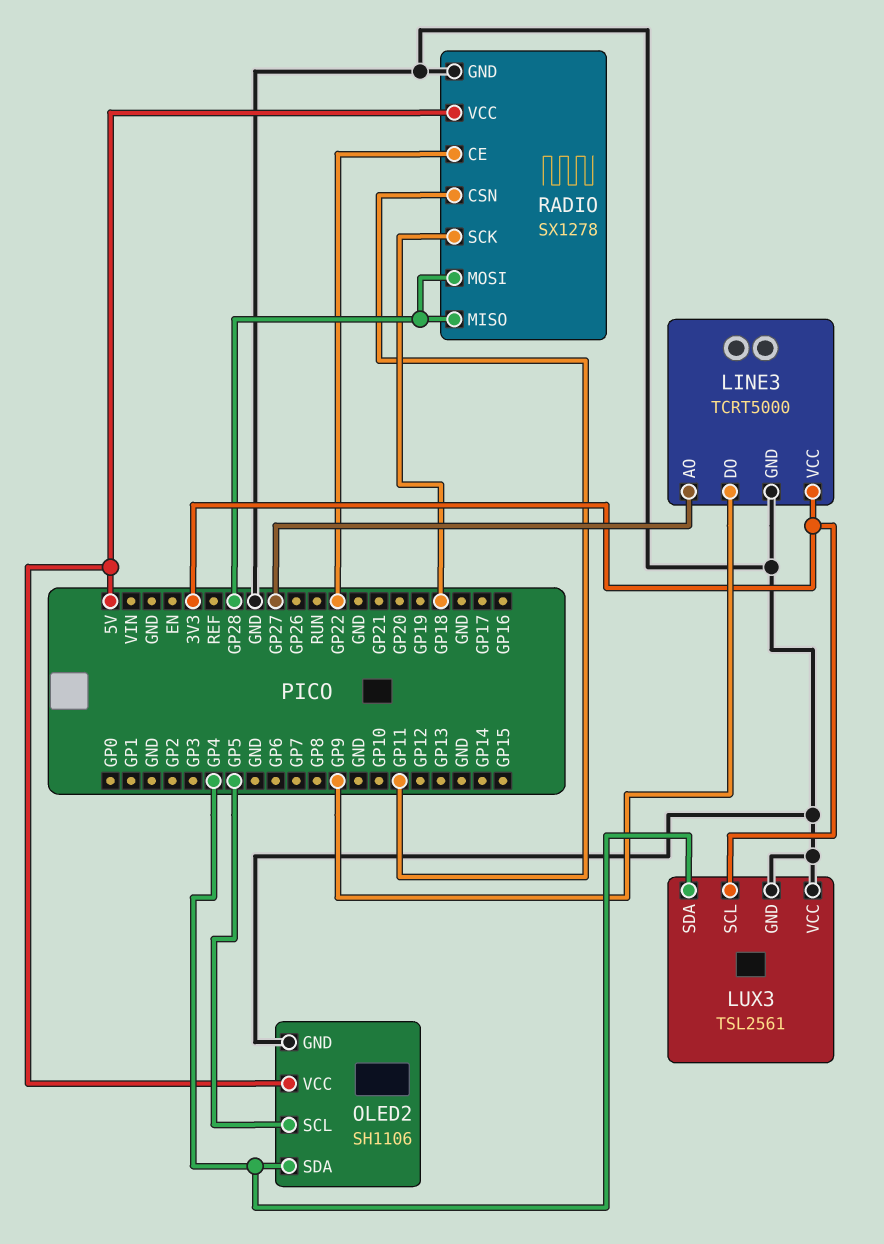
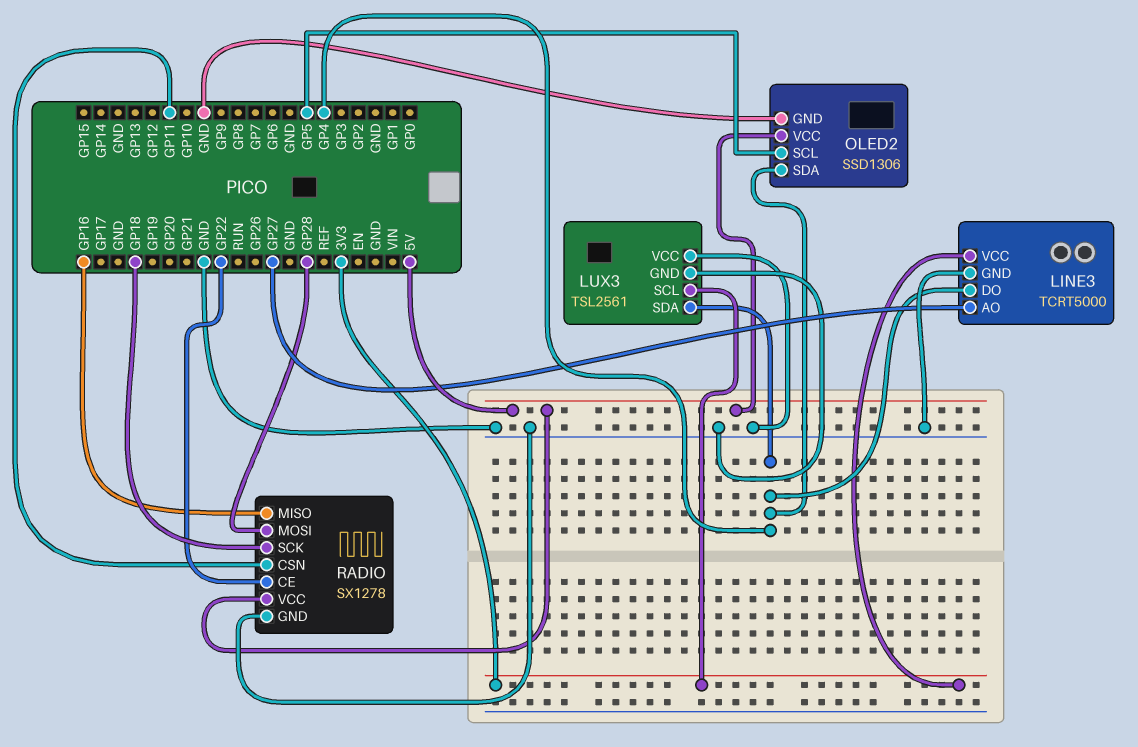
LINE3 pin DO: GP9 -> GP4
OLED2: SH1106 -> SSD1306
RADIO pin MISO: GP28 -> GP16

